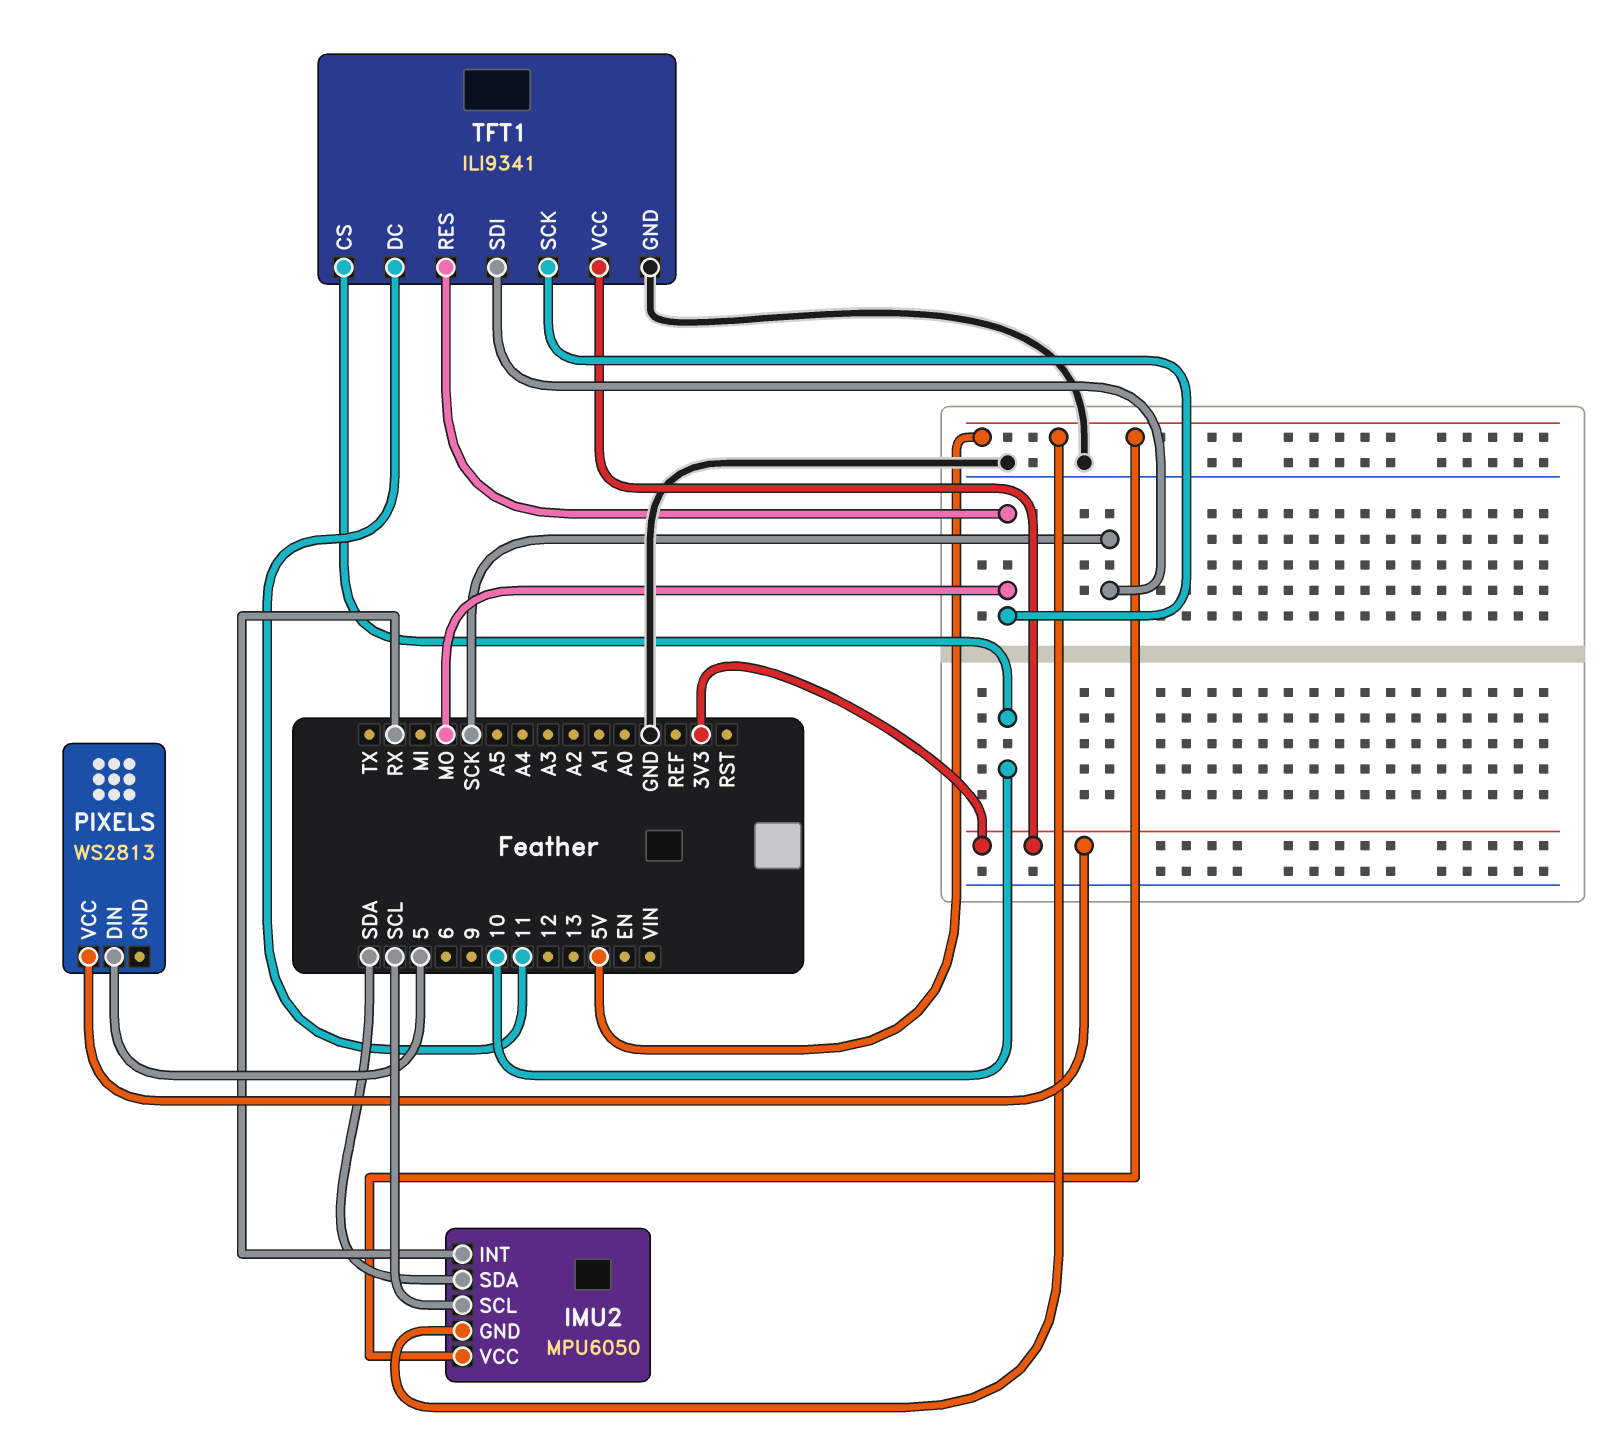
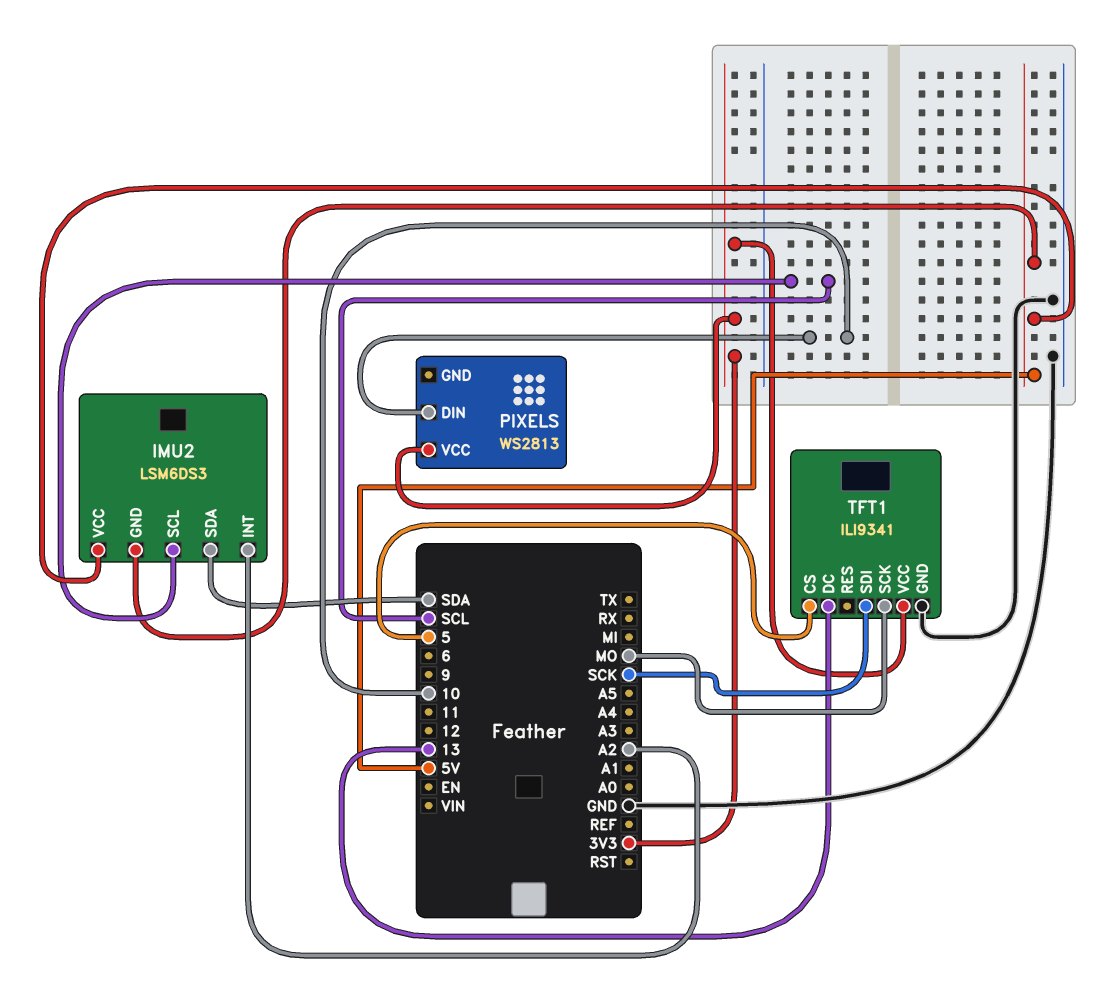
IMU2: MPU6050 -> LSM6DS3
IMU2 pin INT: RX -> A2
PIXELS pin DIN: 5 -> 10
TFT1 pin CS: 10 -> 5
TFT1 pin DC: 11 -> 13
TFT1 pin RES: MO -> none

